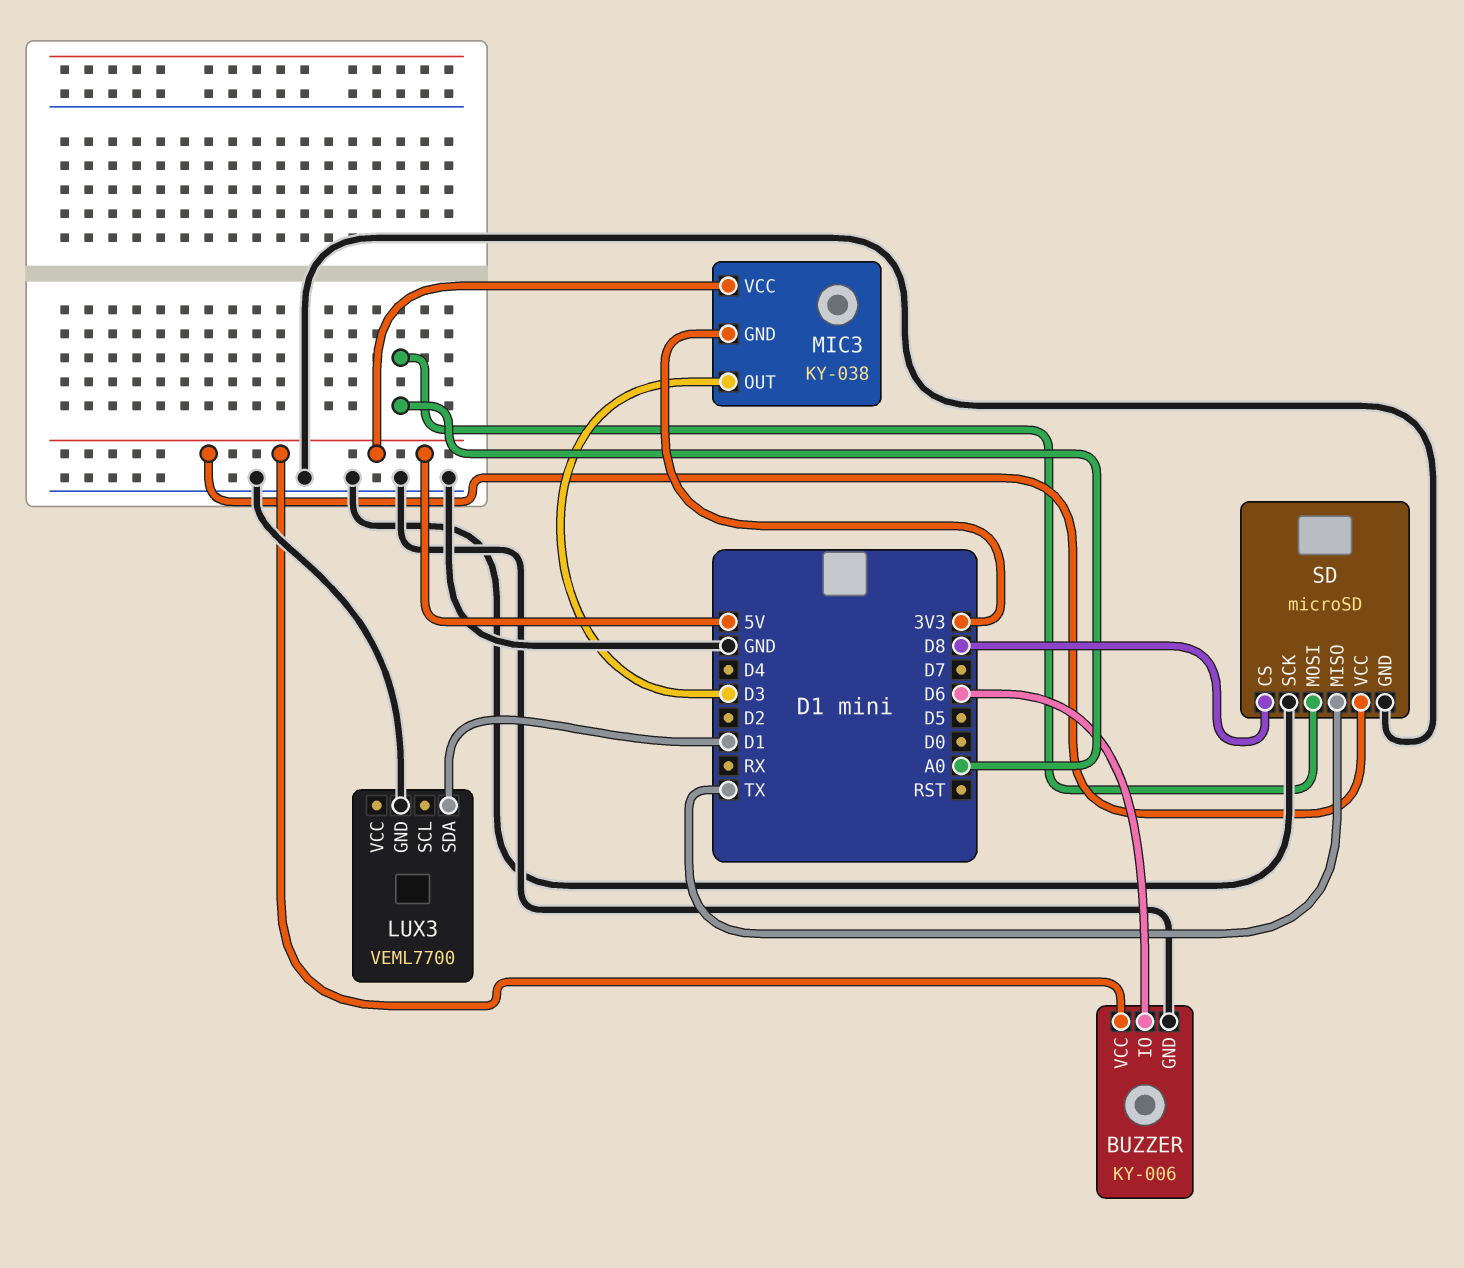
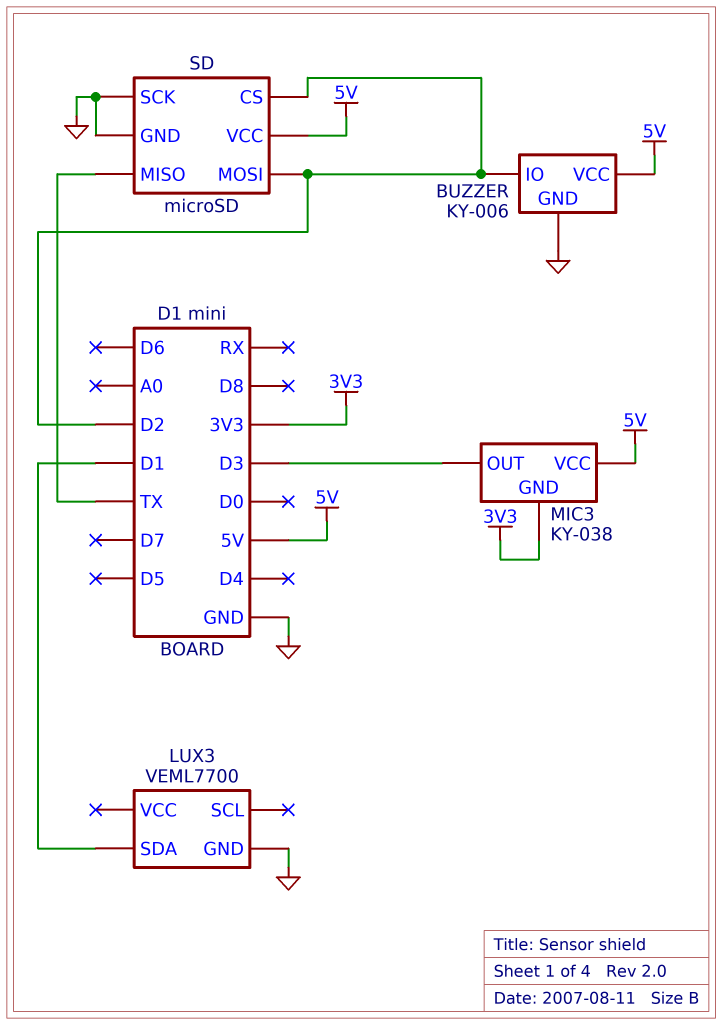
BUZZER pin IO: D6 -> D2
SD pin CS: D8 -> D2
SD pin MOSI: A0 -> D2

